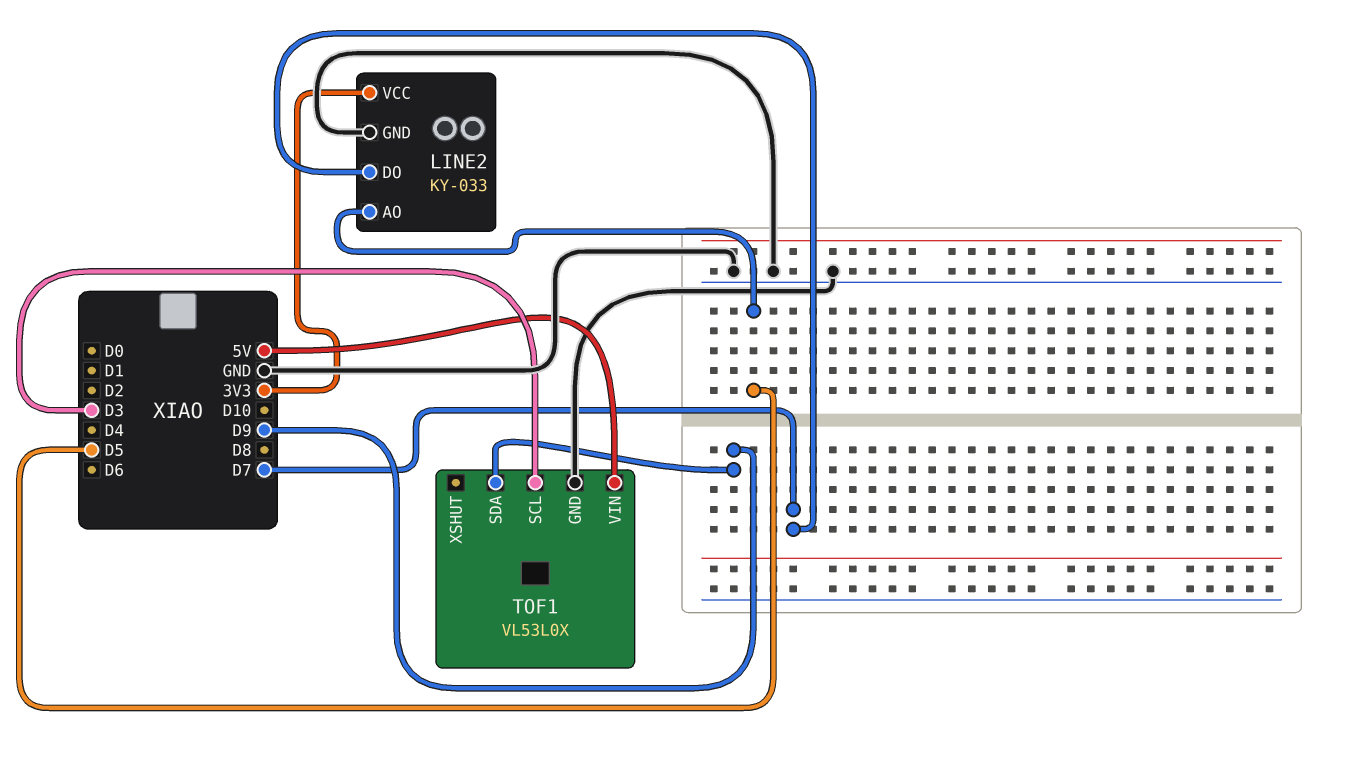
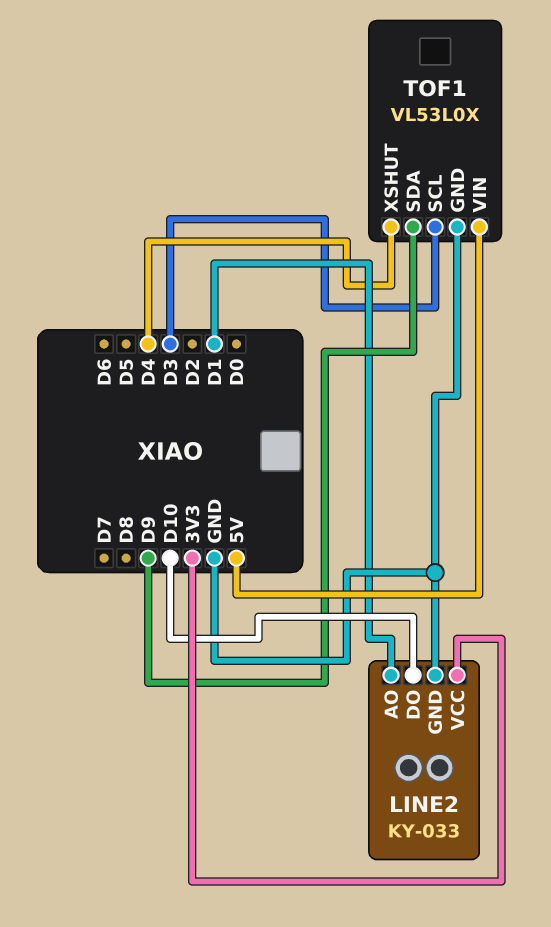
LINE2 pin AO: D5 -> D1
LINE2 pin DO: D7 -> D10
TOF1 pin XSHUT: none -> D4

